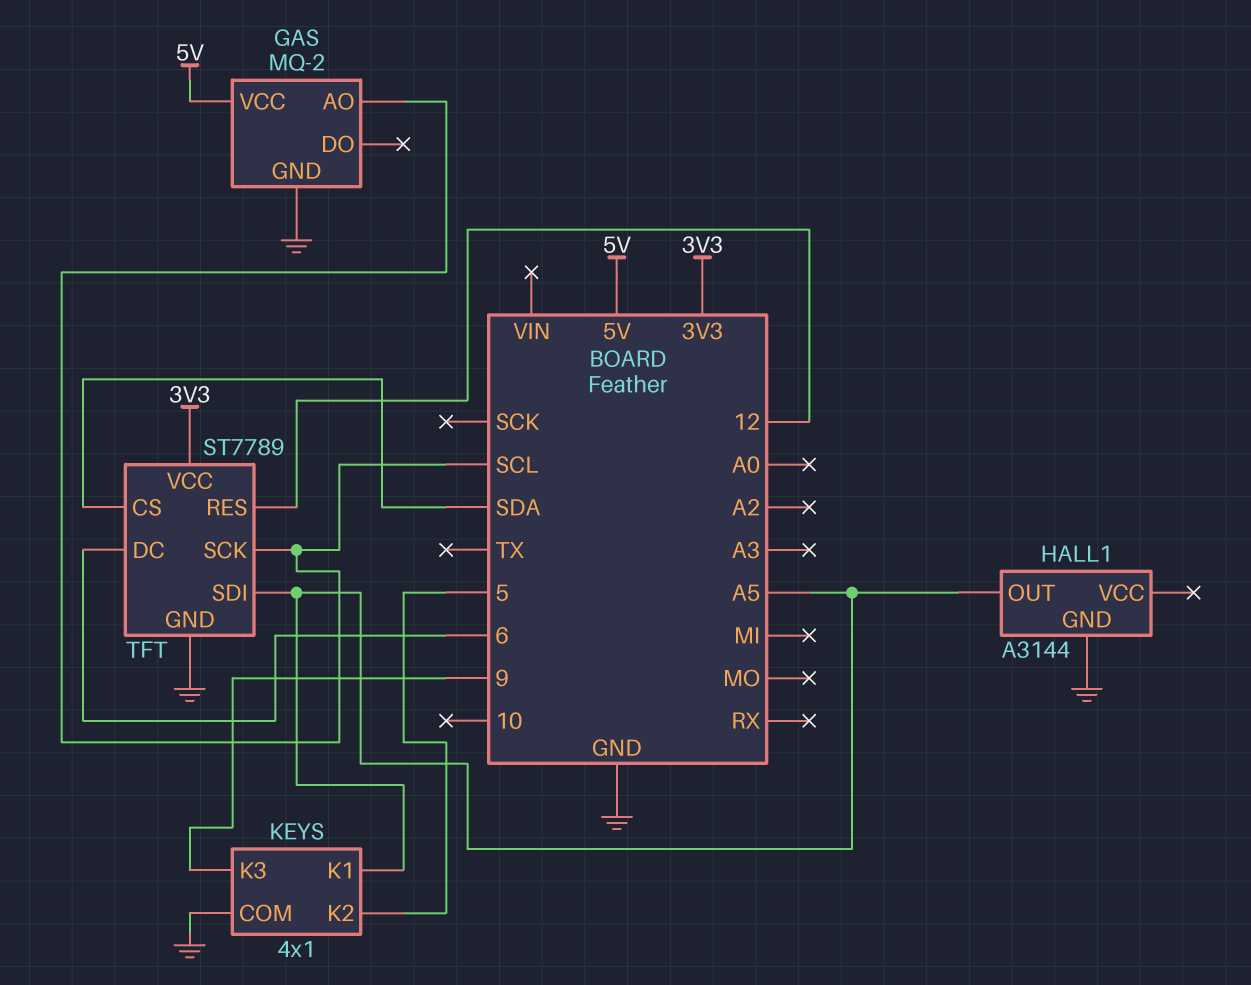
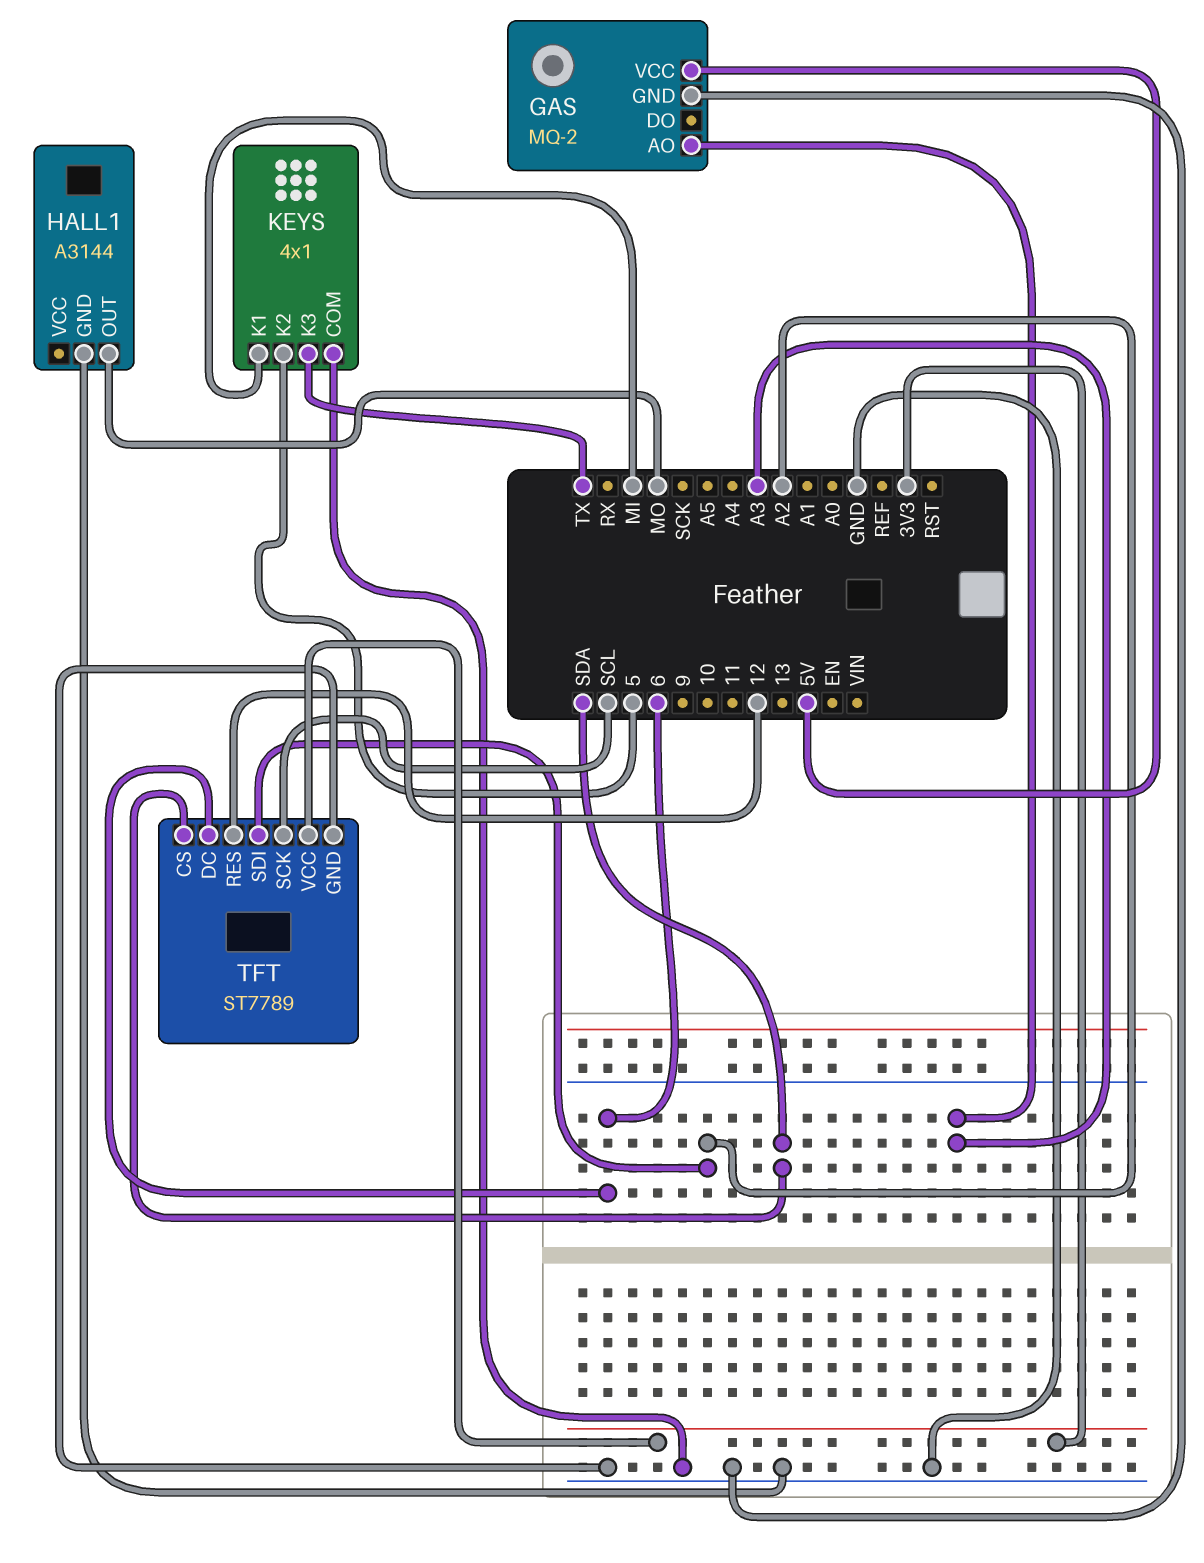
GAS pin AO: SCL -> A3
HALL1 pin OUT: A5 -> MO
KEYS pin K1: A5 -> MI
KEYS pin K3: 9 -> TX
TFT pin SDI: A5 -> A2

